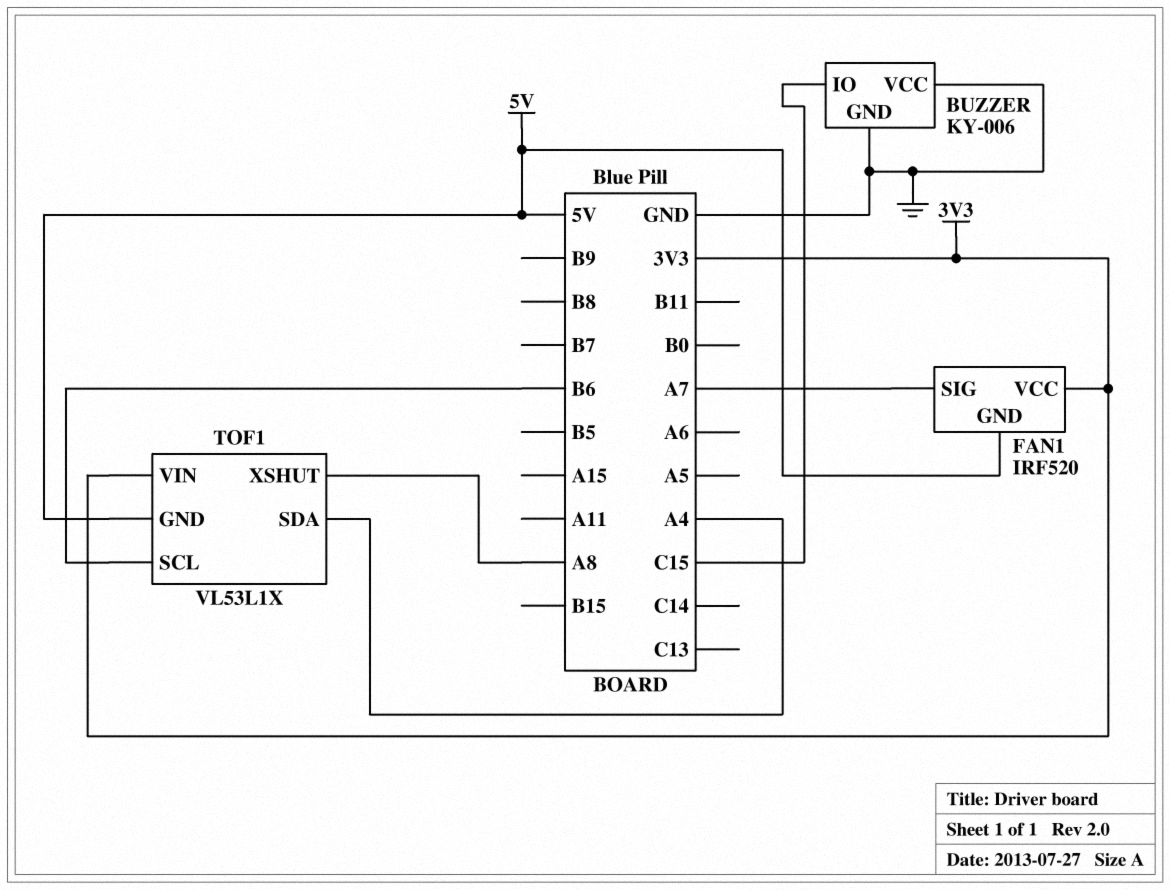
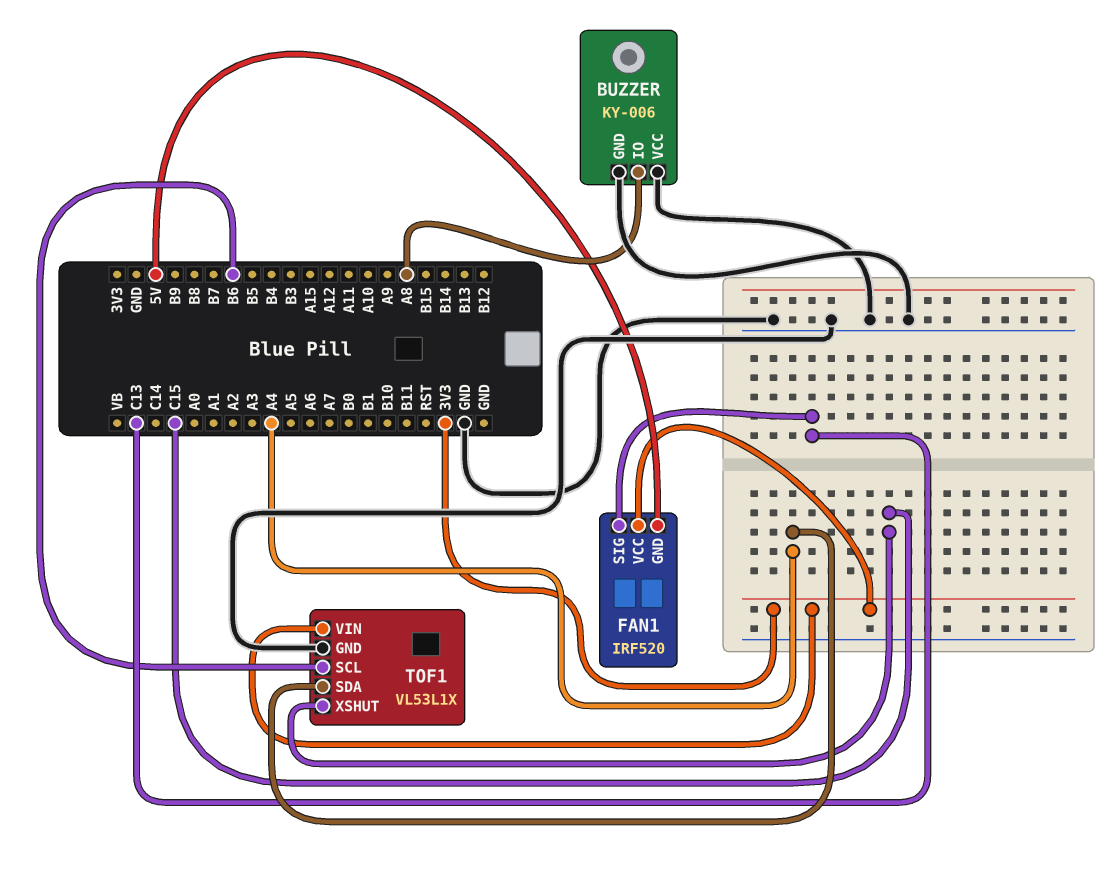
BUZZER pin IO: C15 -> A8
FAN1 pin SIG: A7 -> C13
TOF1 pin GND: 5V -> GND
TOF1 pin XSHUT: A8 -> C15

